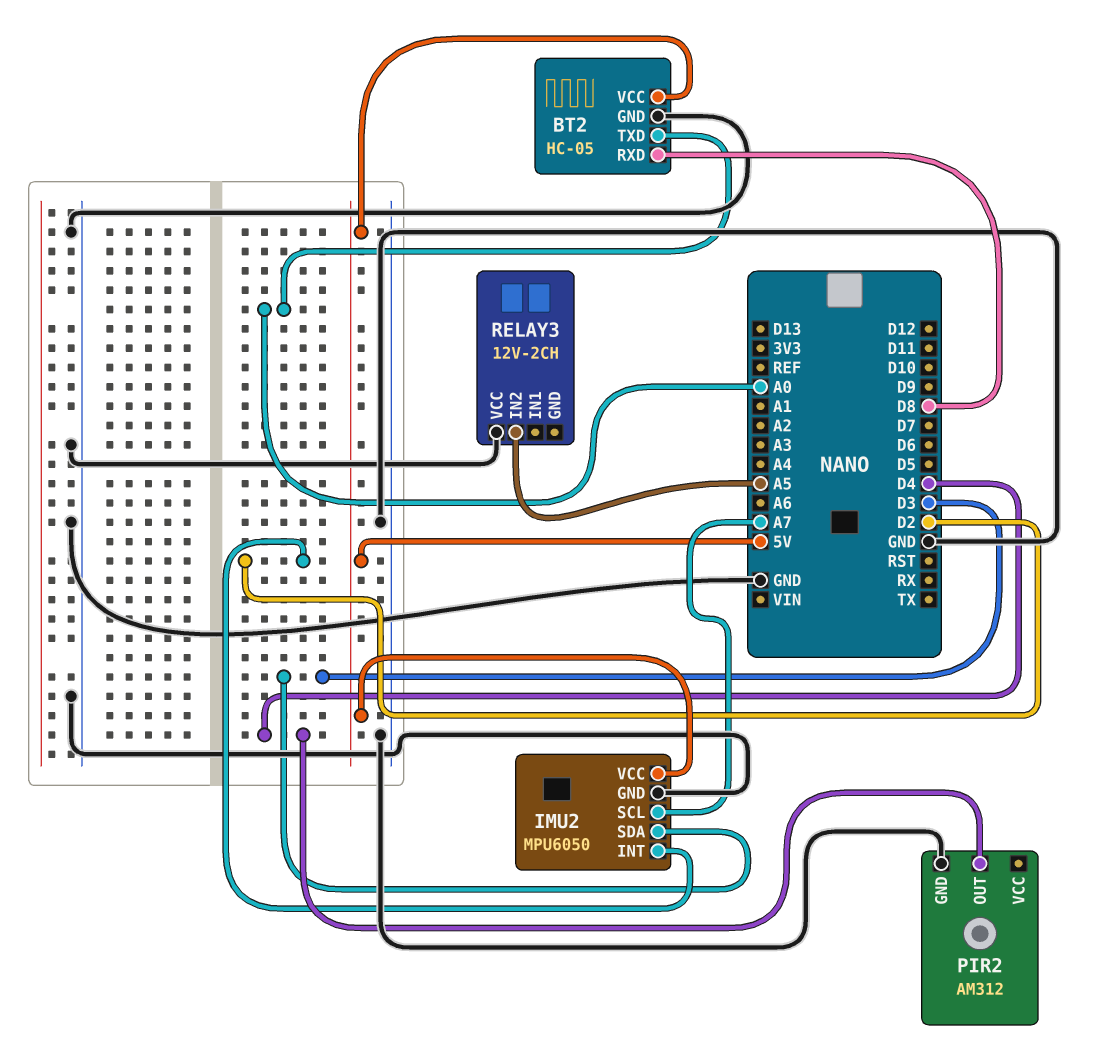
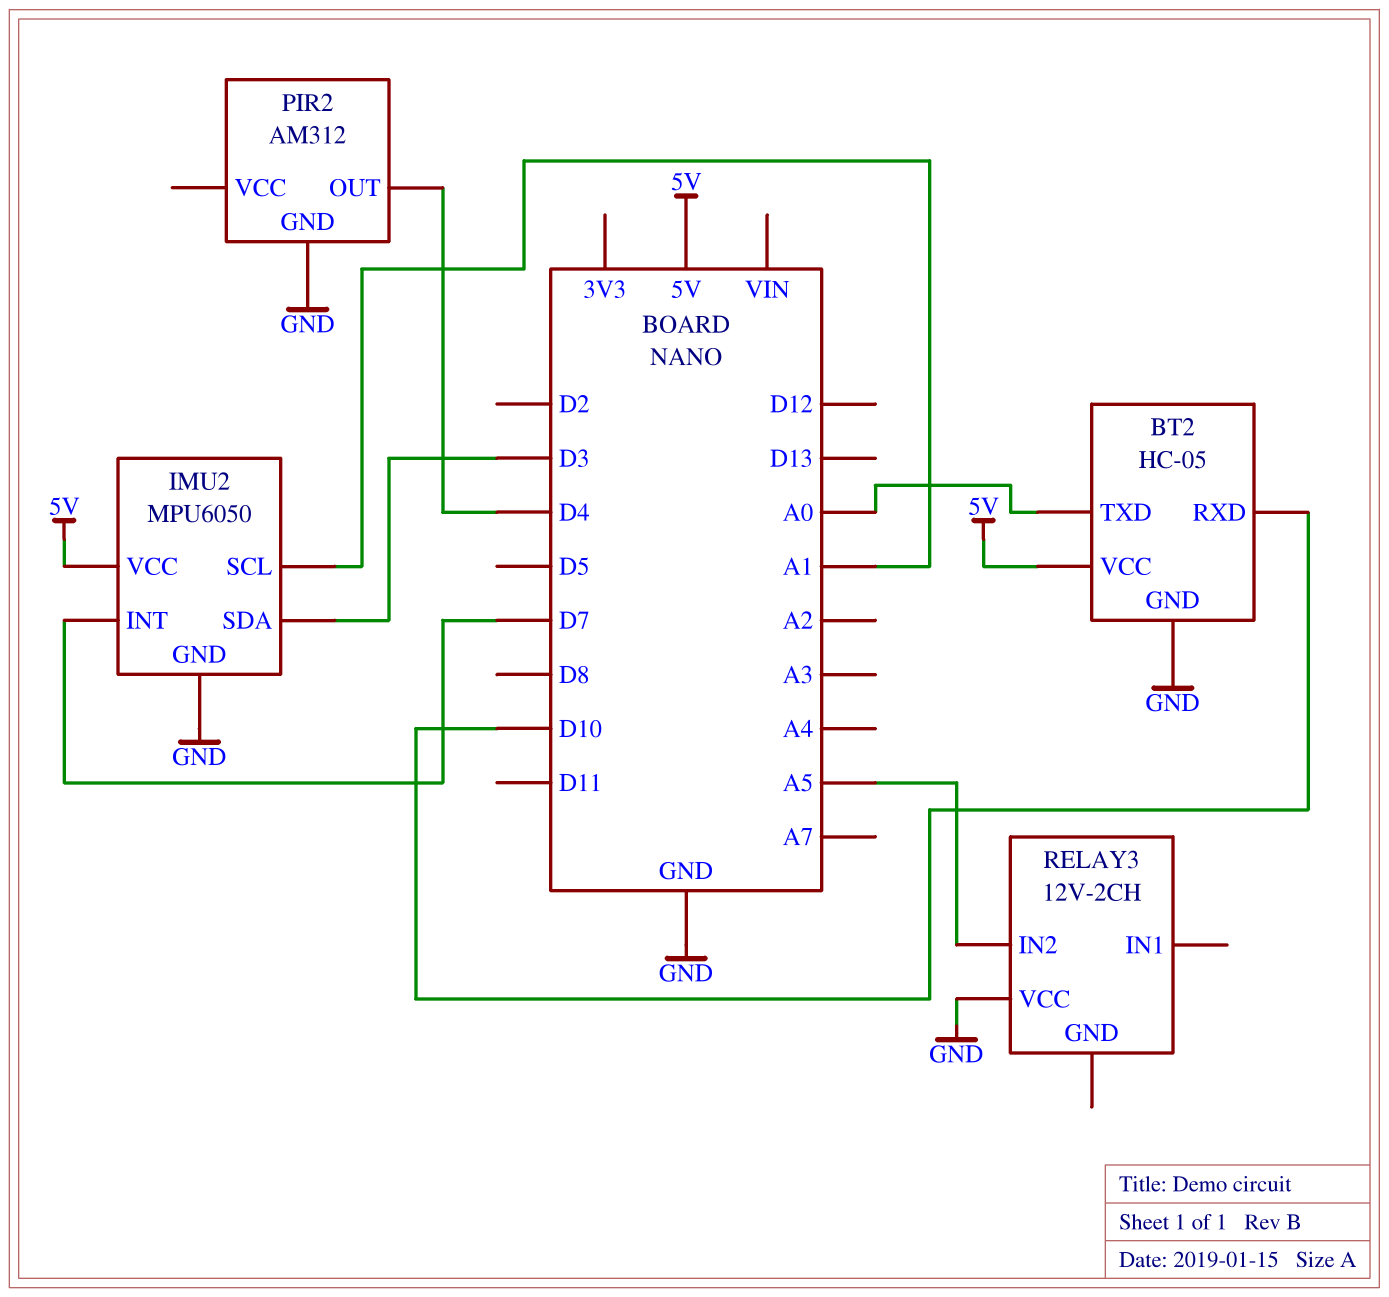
BT2 pin RXD: D8 -> D10
IMU2 pin INT: D2 -> D7
IMU2 pin SCL: A7 -> A1

